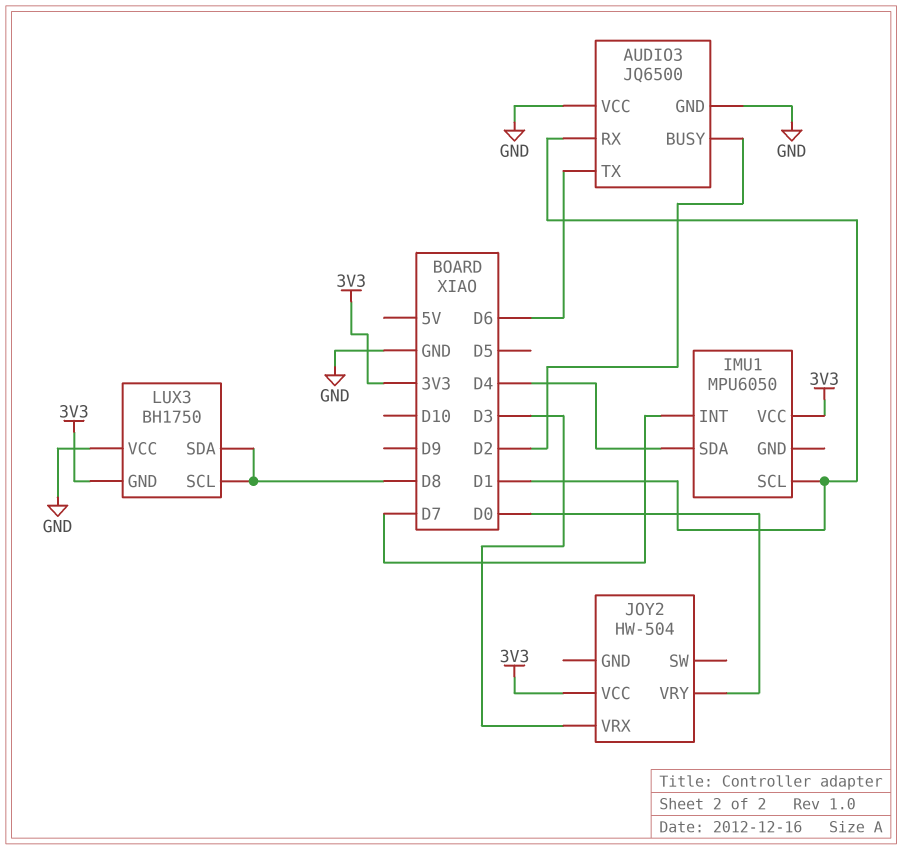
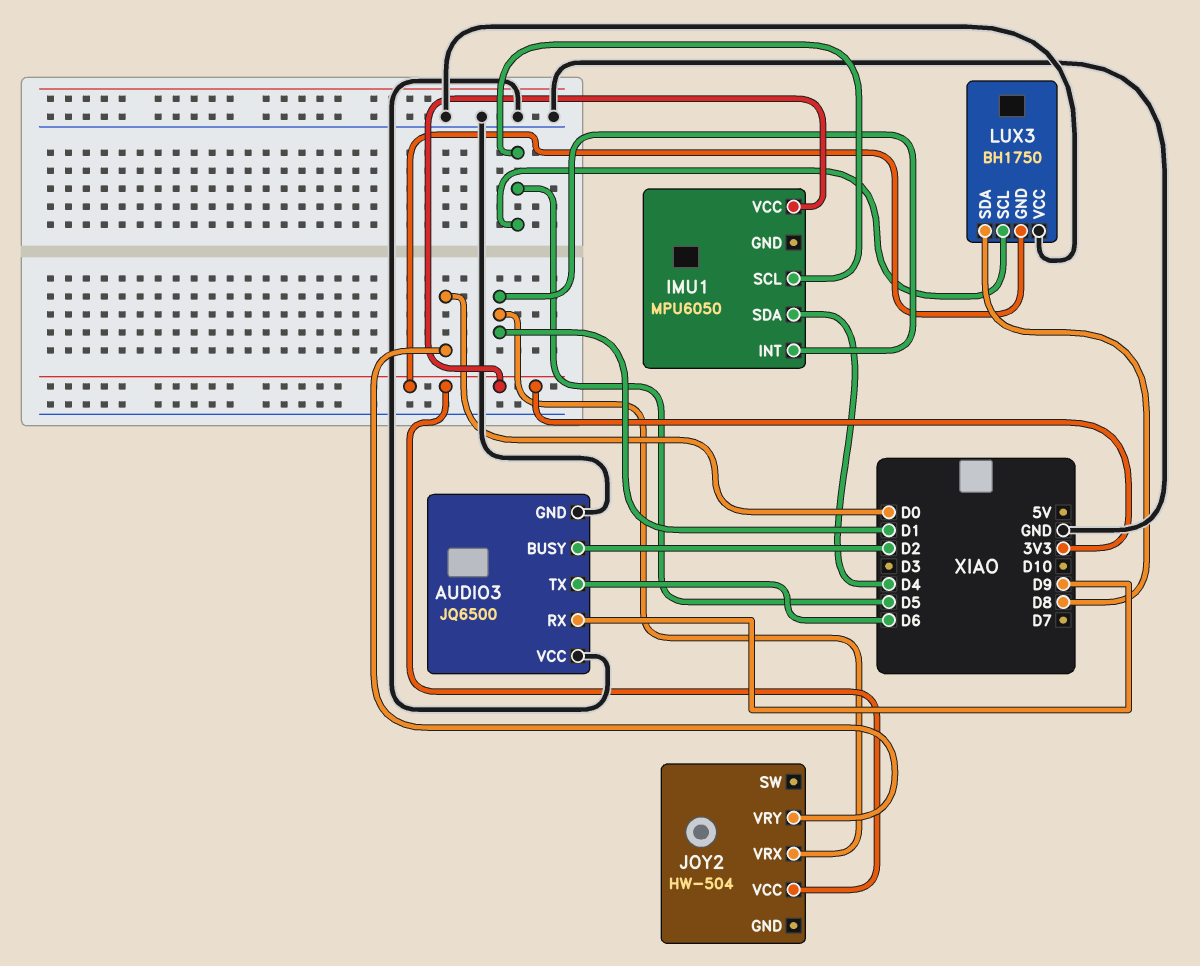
AUDIO3 pin RX: D1 -> D9
IMU1 pin INT: D7 -> D1
IMU1 pin SCL: D1 -> D5
JOY2 pin VRX: D3 -> D1
LUX3 pin SCL: D8 -> D5

